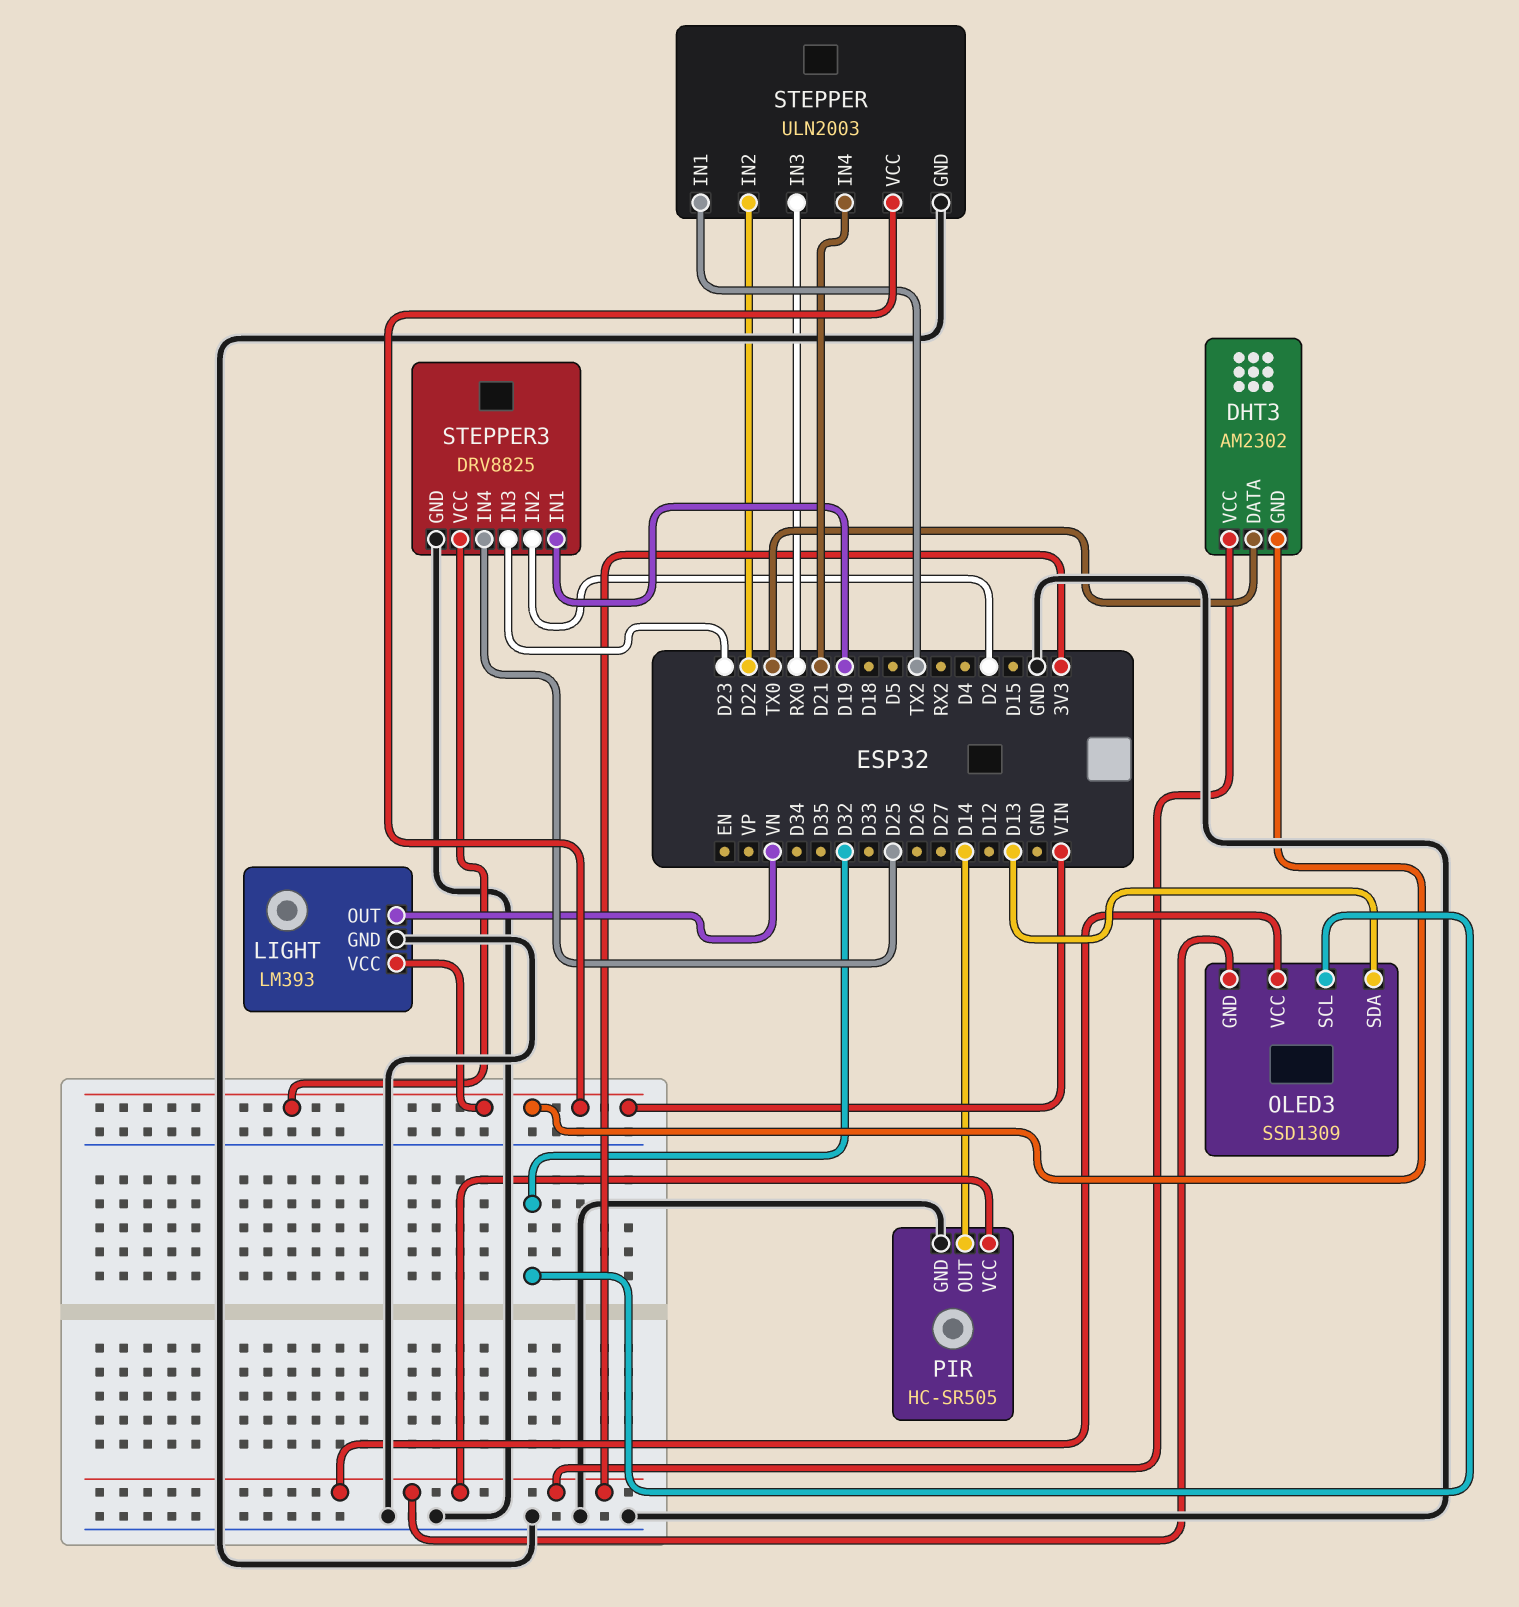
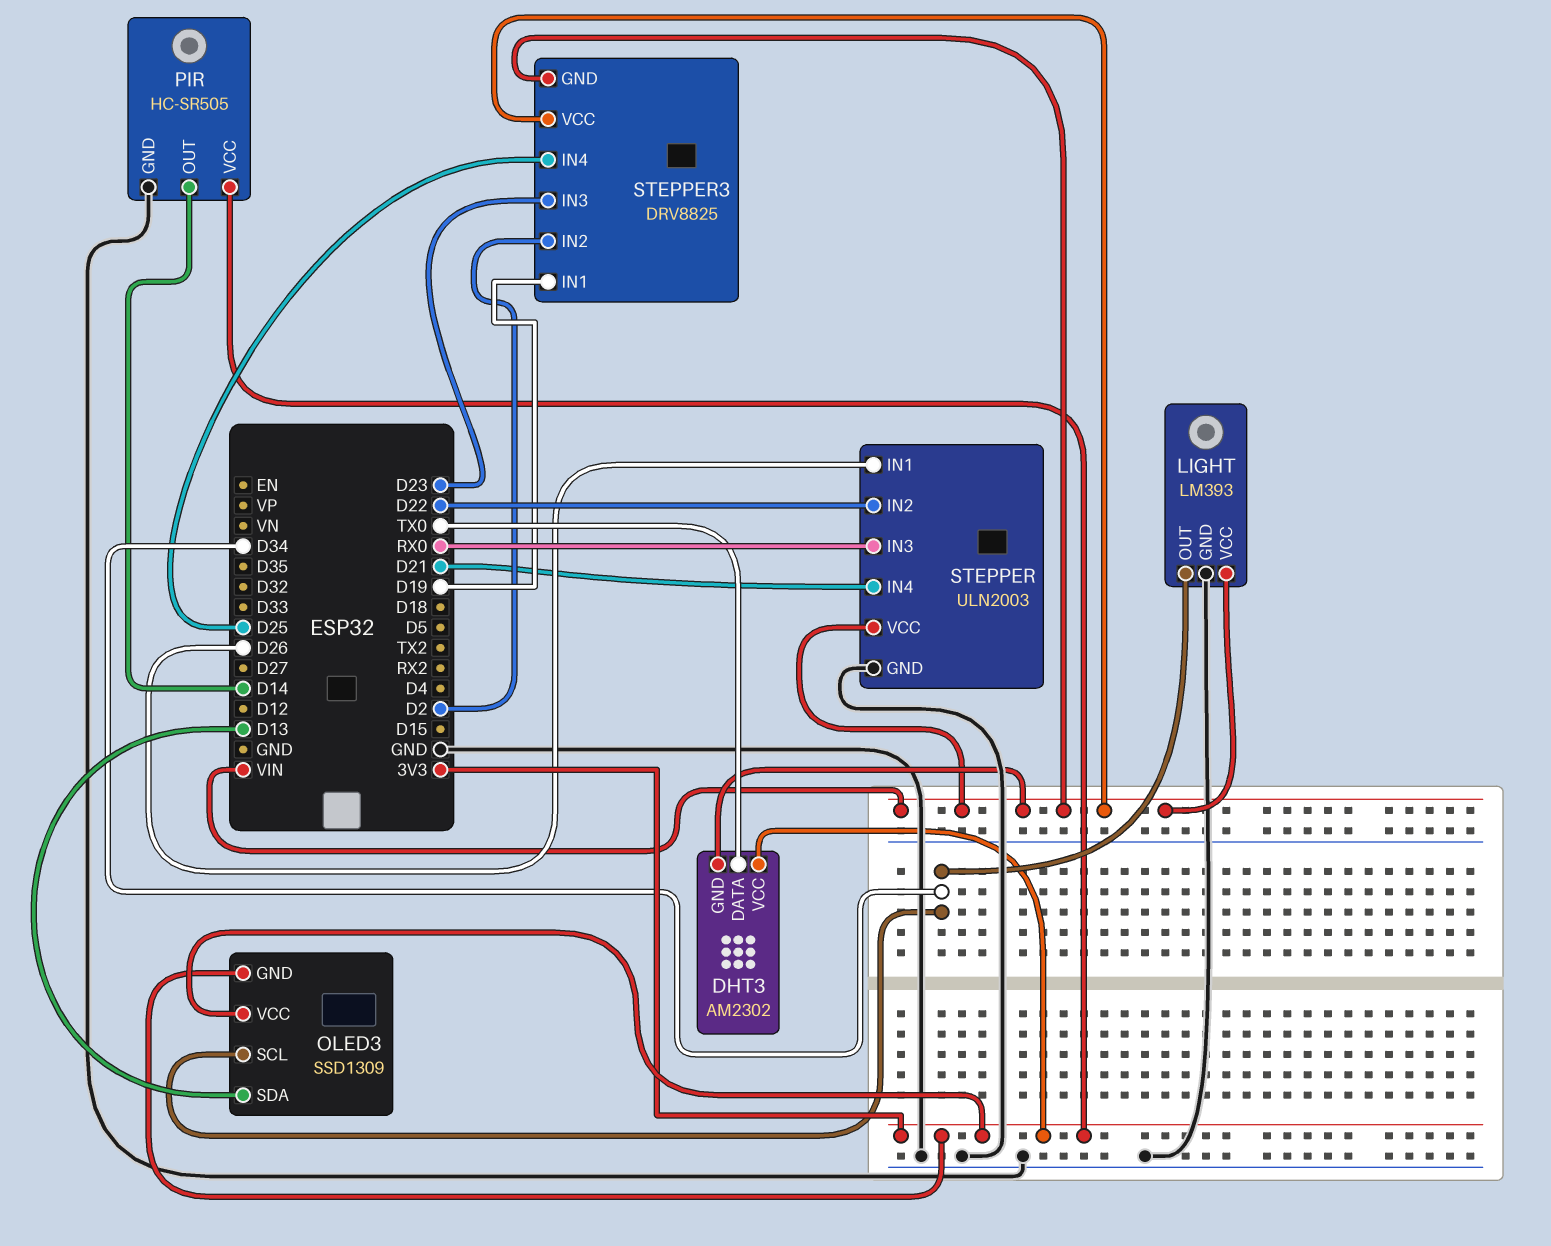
LIGHT pin OUT: VN -> D34
OLED3 pin SCL: D32 -> D34
STEPPER pin IN1: TX2 -> D26
STEPPER3 pin GND: GND -> VIN

